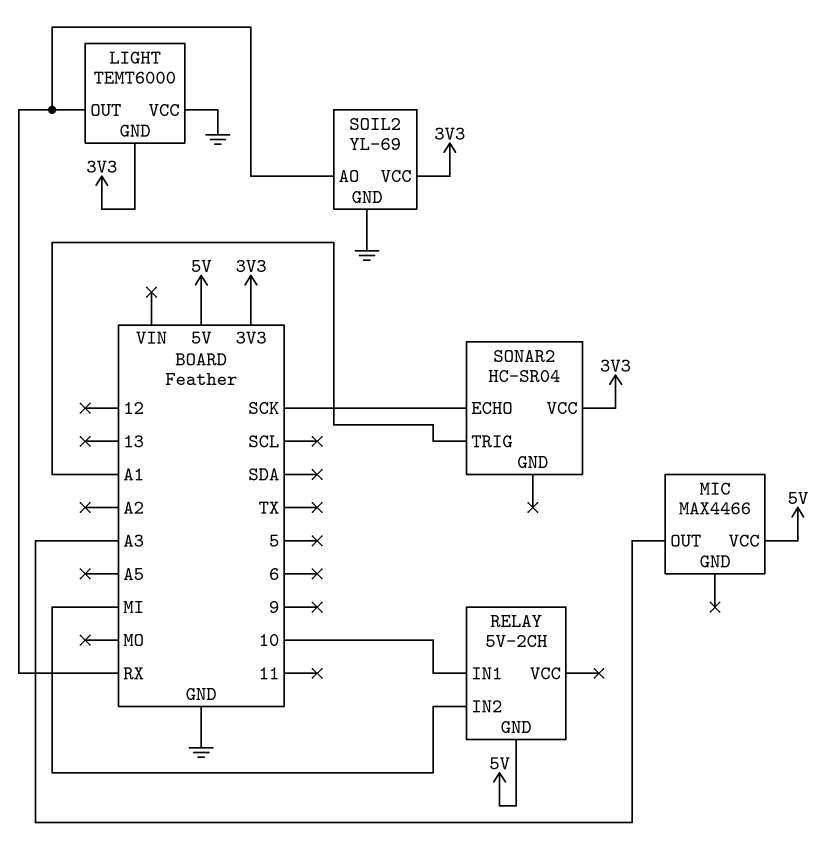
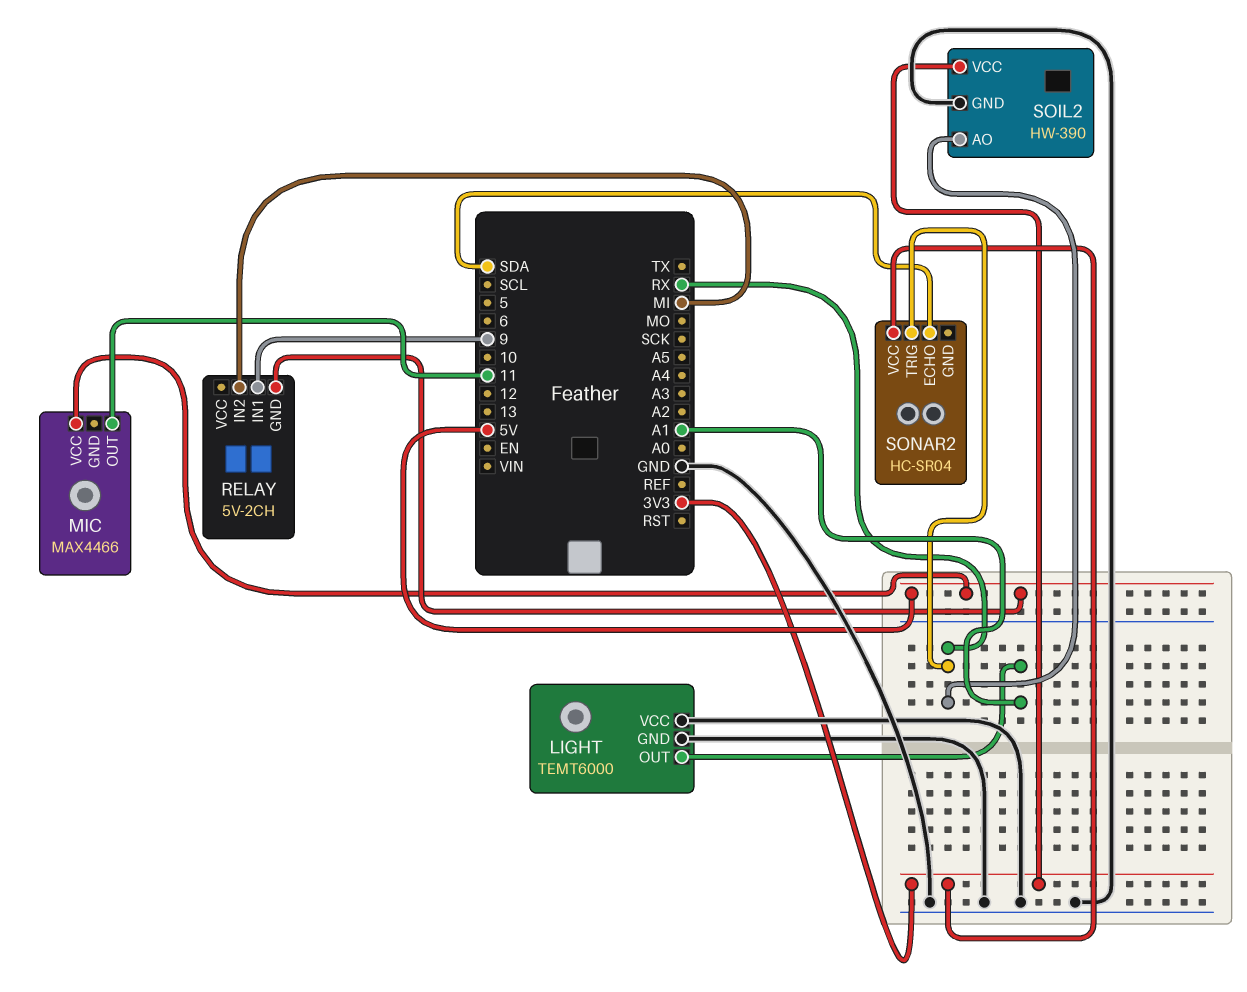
LIGHT pin GND: 3V3 -> GND
LIGHT pin OUT: RX -> A1
MIC pin OUT: A3 -> 11
RELAY pin IN1: 10 -> 9
SOIL2: YL-69 -> HW-390
SONAR2 pin ECHO: SCK -> SDA
SONAR2 pin TRIG: A1 -> RX

